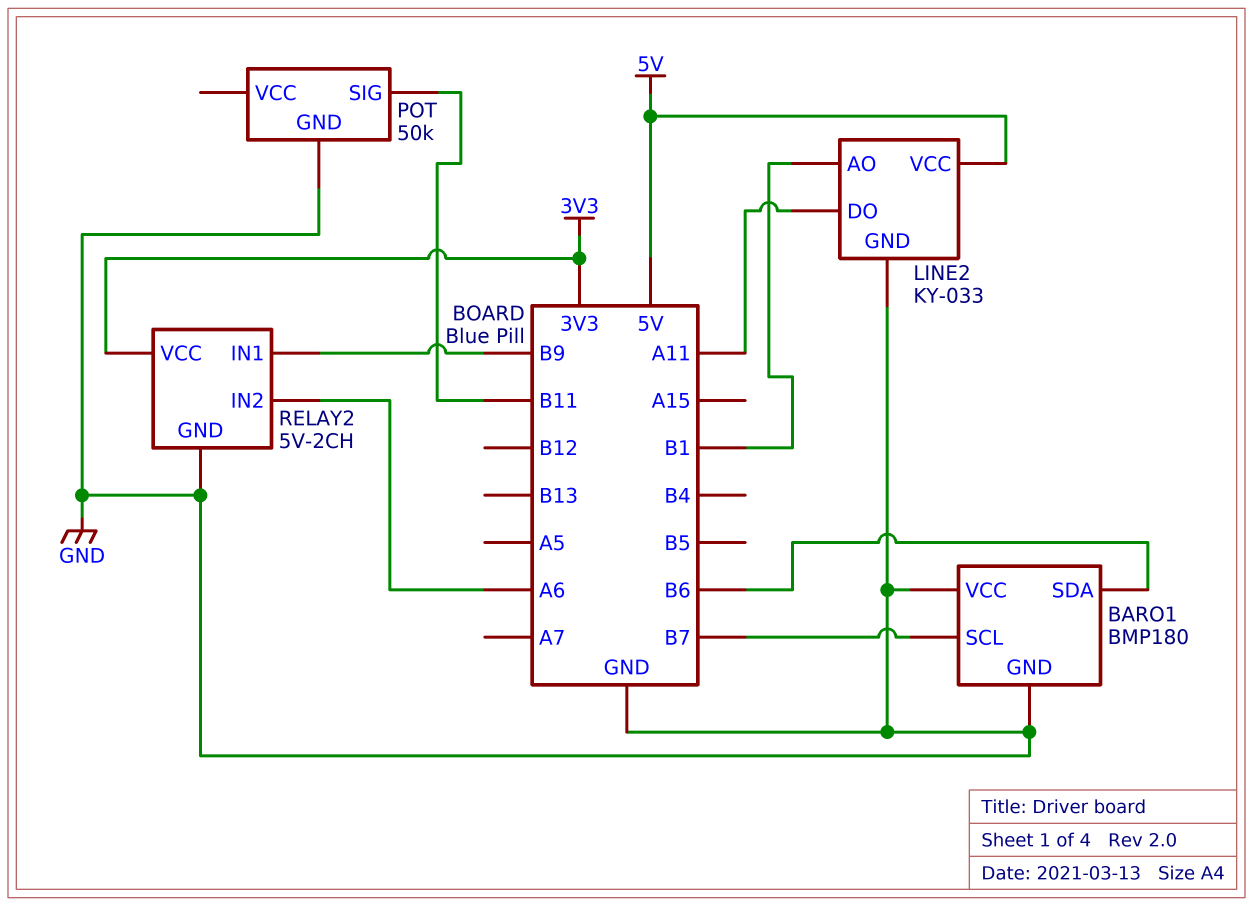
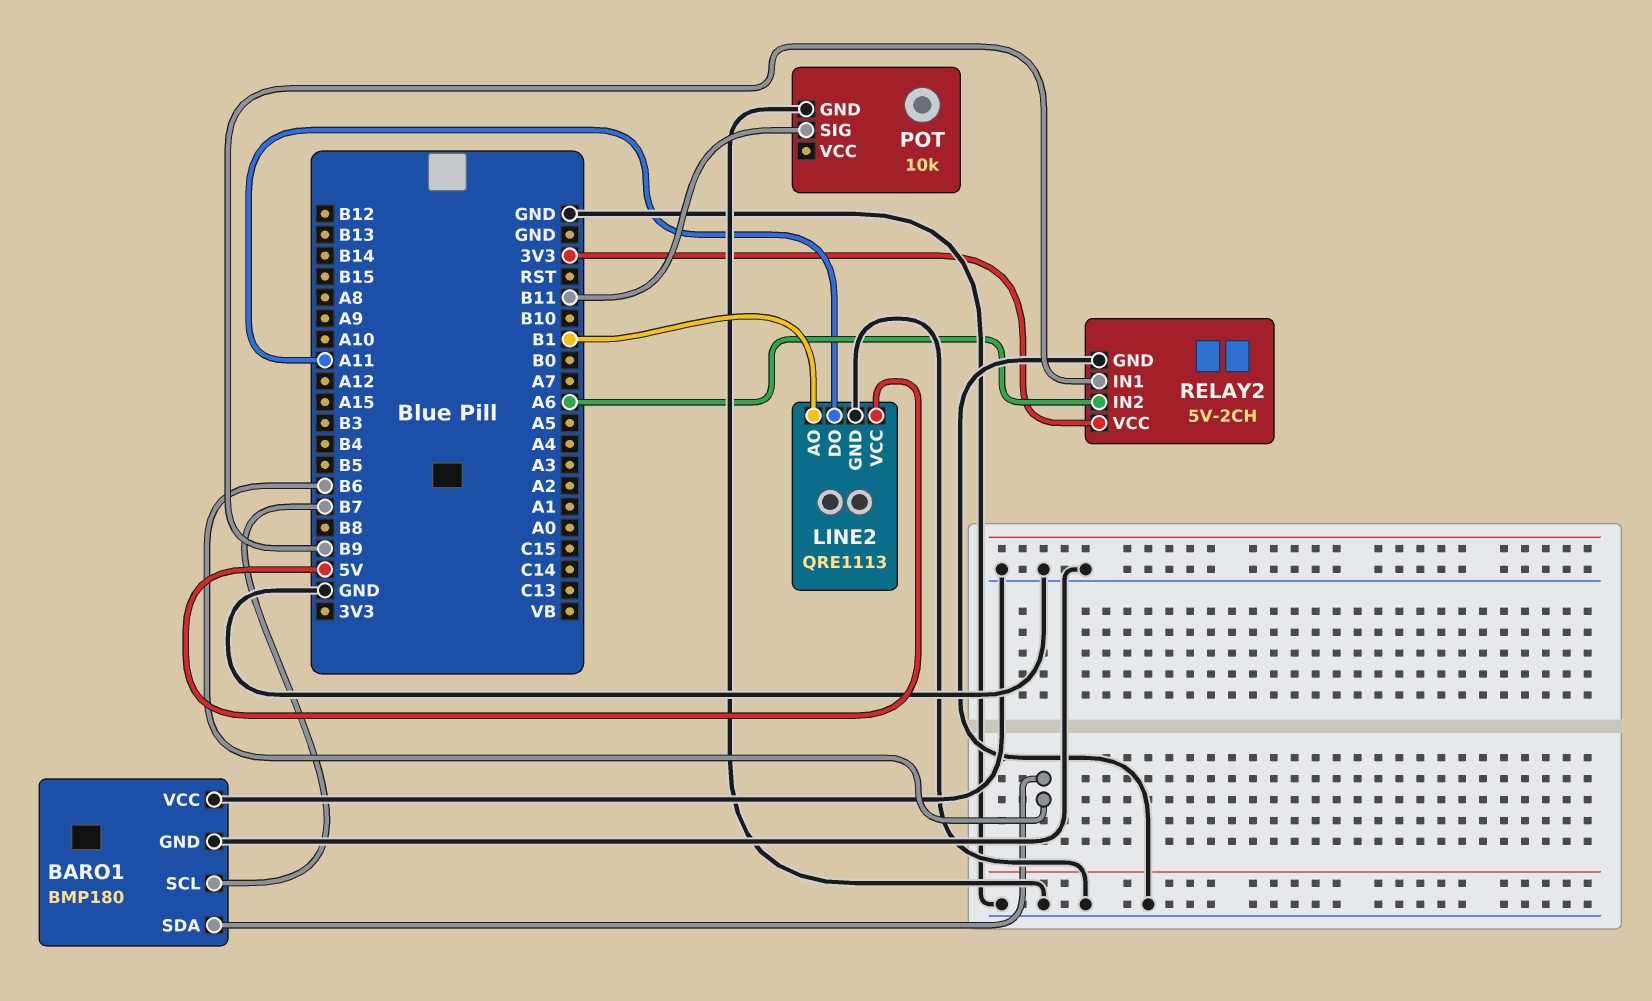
LINE2: KY-033 -> QRE1113
POT: 50k -> 10k

